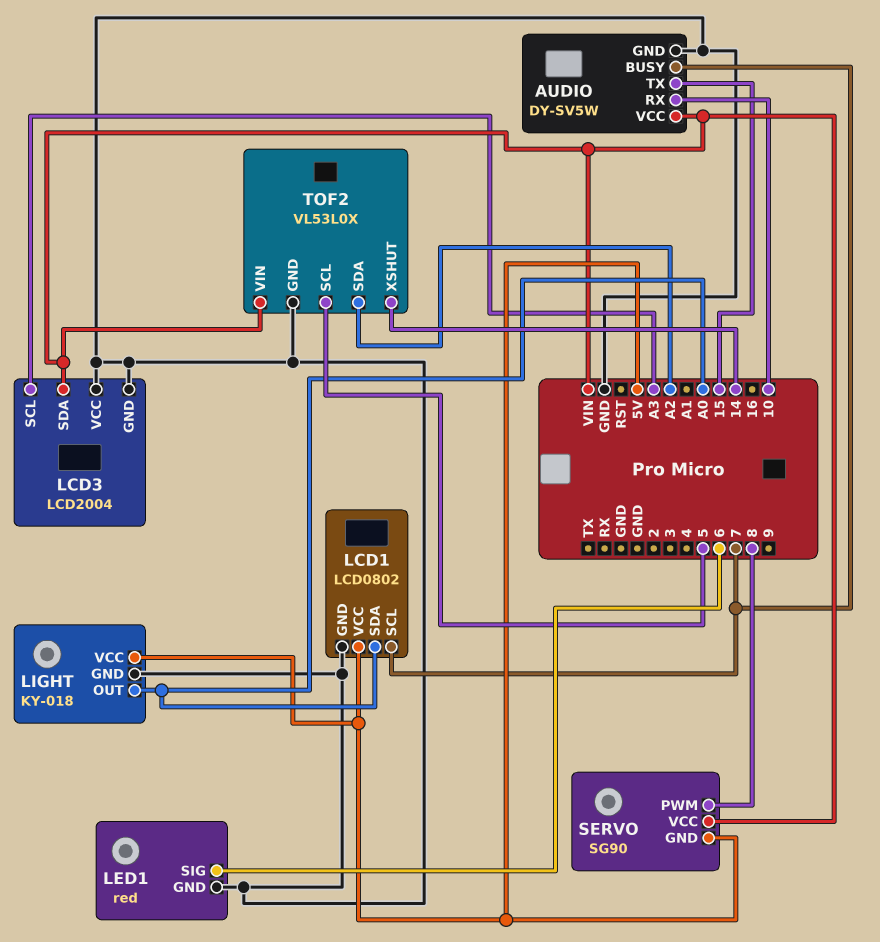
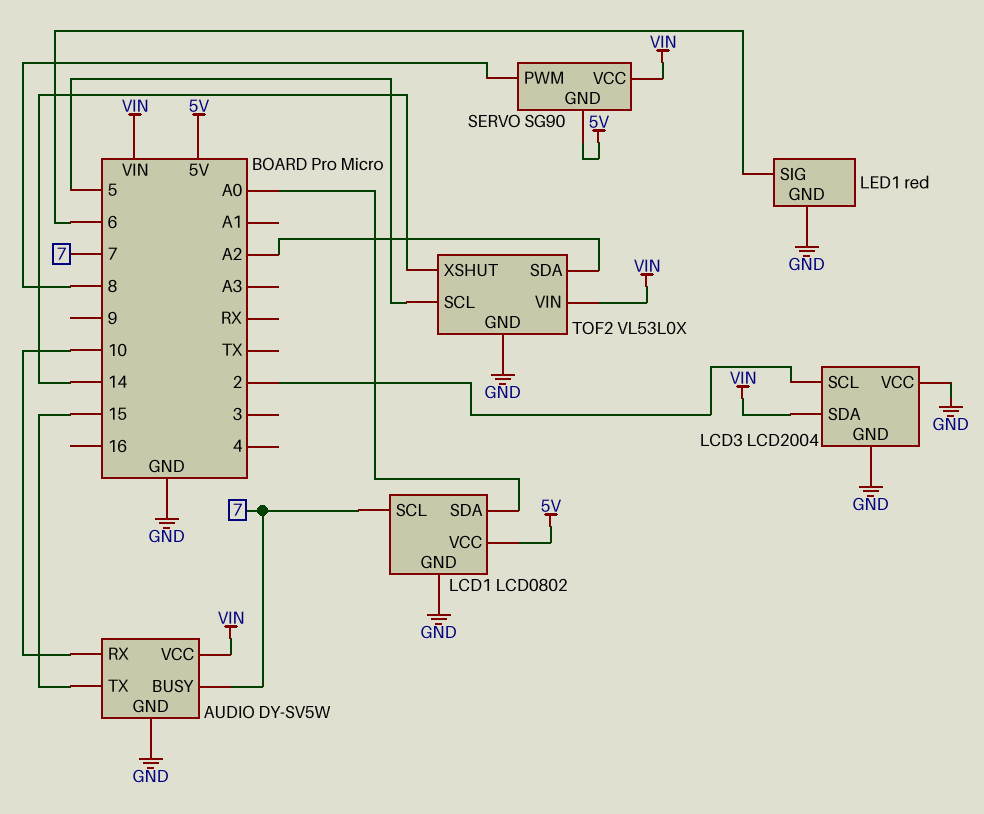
LCD3 pin SCL: A3 -> 2
LIGHT: KY-018 -> none
LIGHT pin GND: GND -> none
LIGHT pin OUT: A0 -> none
LIGHT pin VCC: 5V -> none

